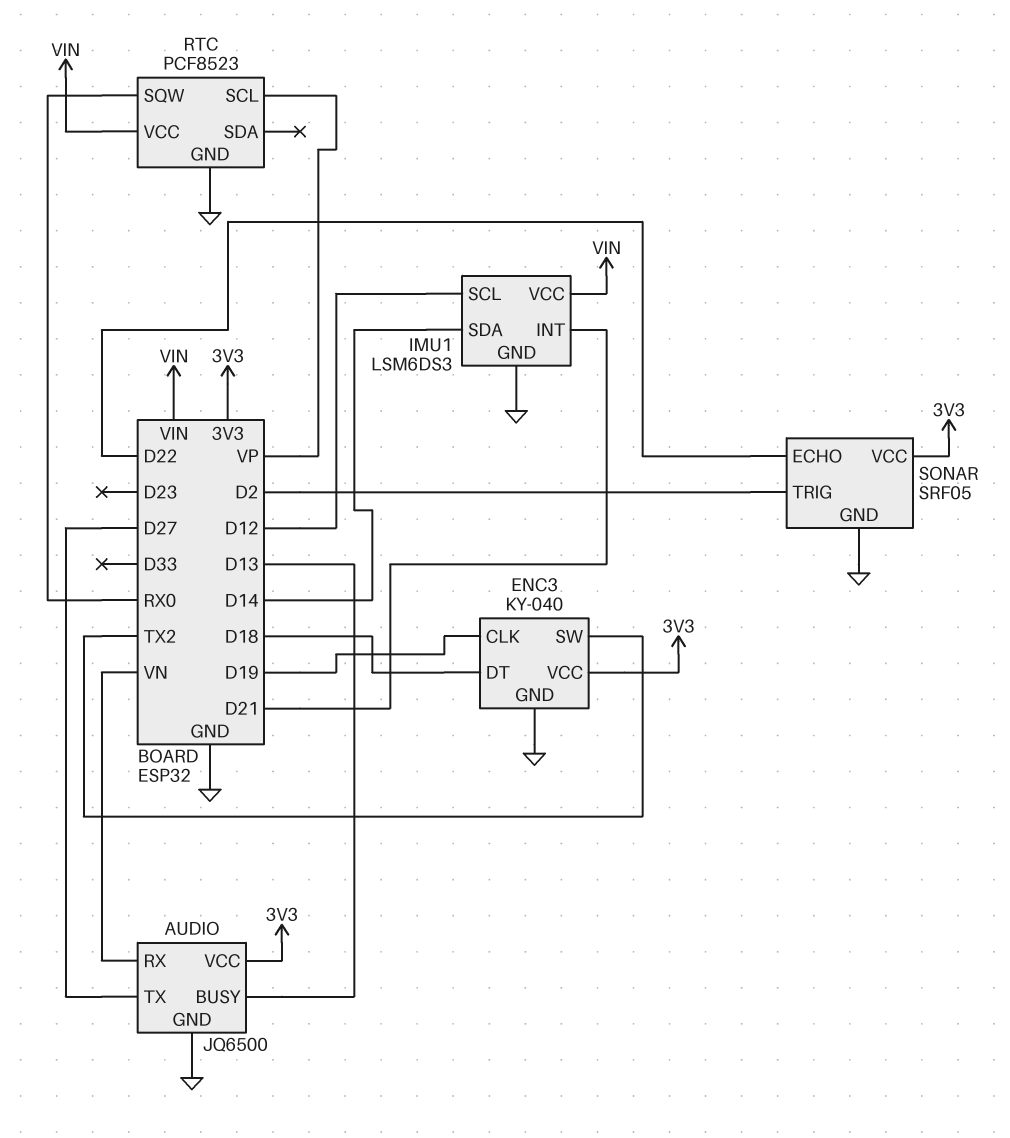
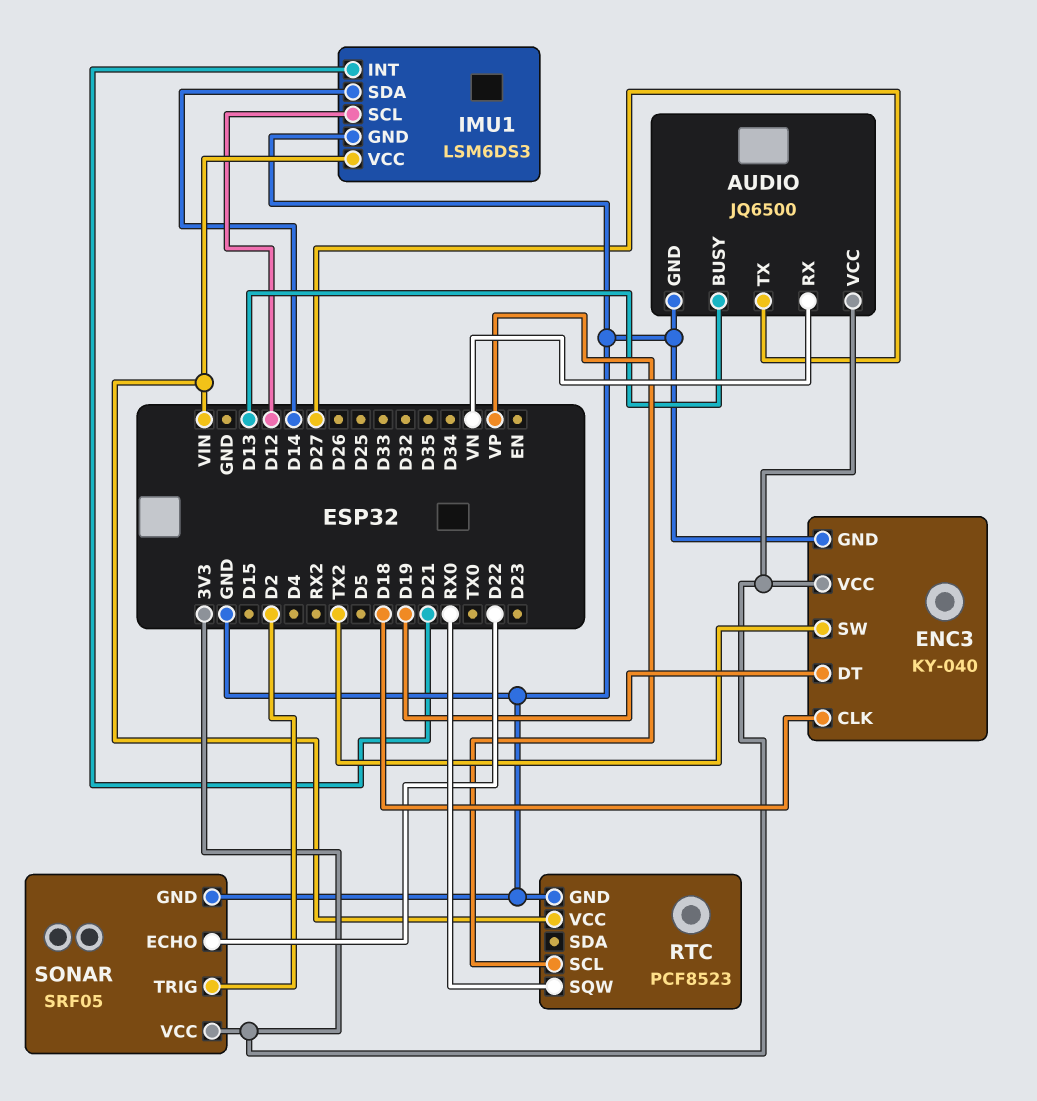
ENC3 pin CLK: D19 -> D18
ENC3 pin DT: D18 -> D19

